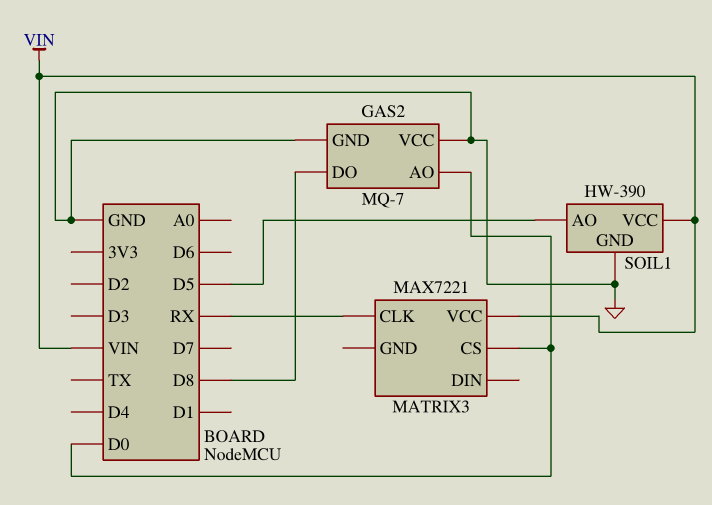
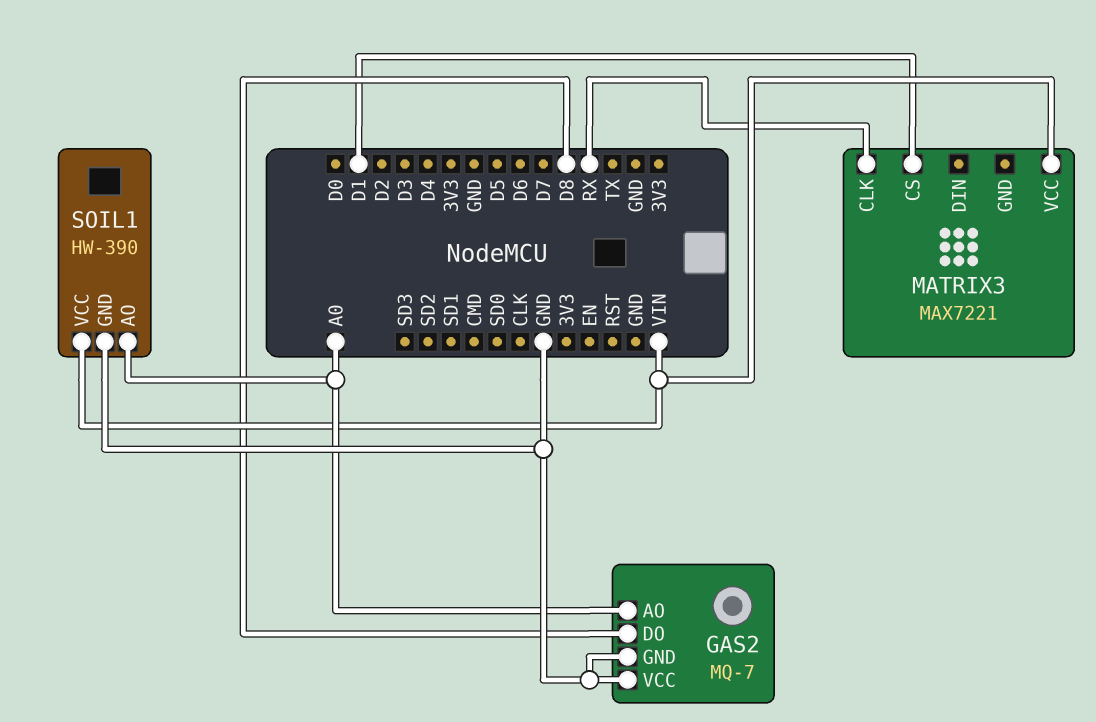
GAS2 pin AO: D0 -> A0
MATRIX3 pin CS: D0 -> D1
SOIL1 pin AO: D5 -> A0

